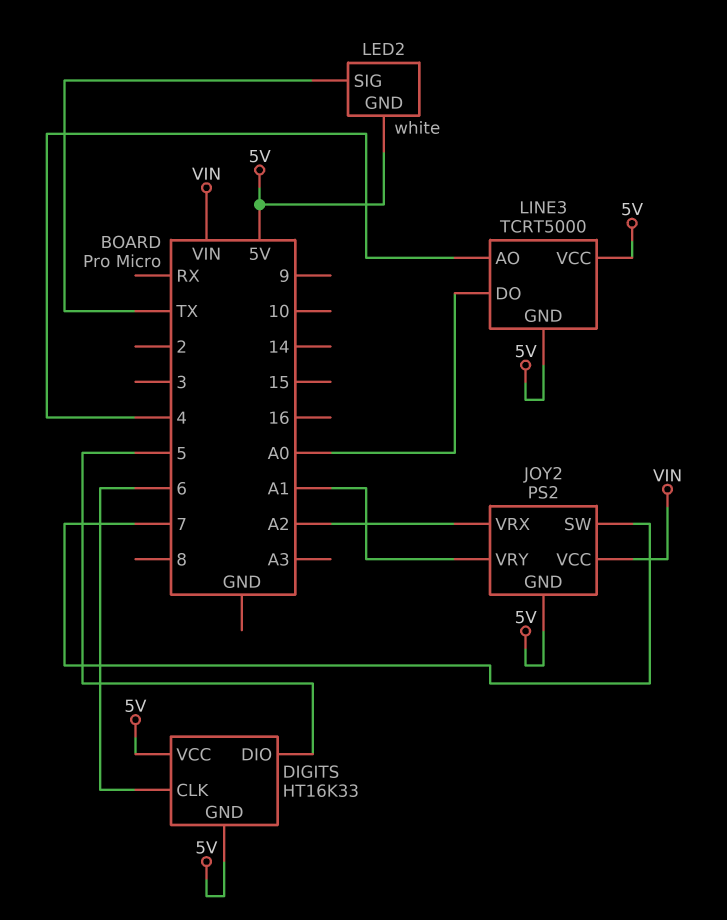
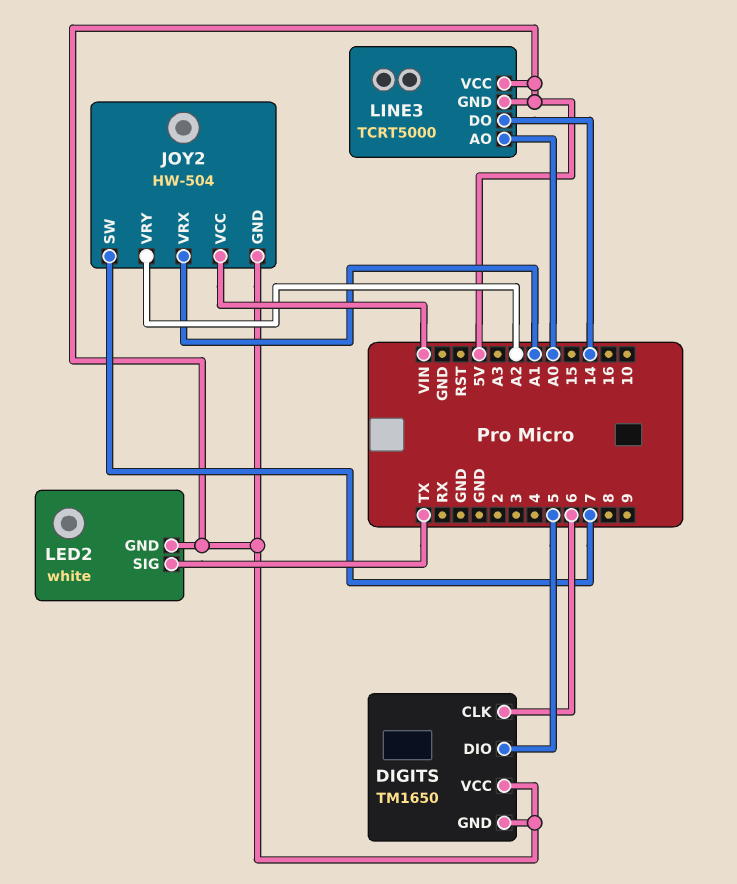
DIGITS: HT16K33 -> TM1650
JOY2: PS2 -> HW-504
JOY2 pin VRX: A2 -> A1
JOY2 pin VRY: A1 -> A2
LINE3 pin AO: 4 -> A0
LINE3 pin DO: A0 -> 14

